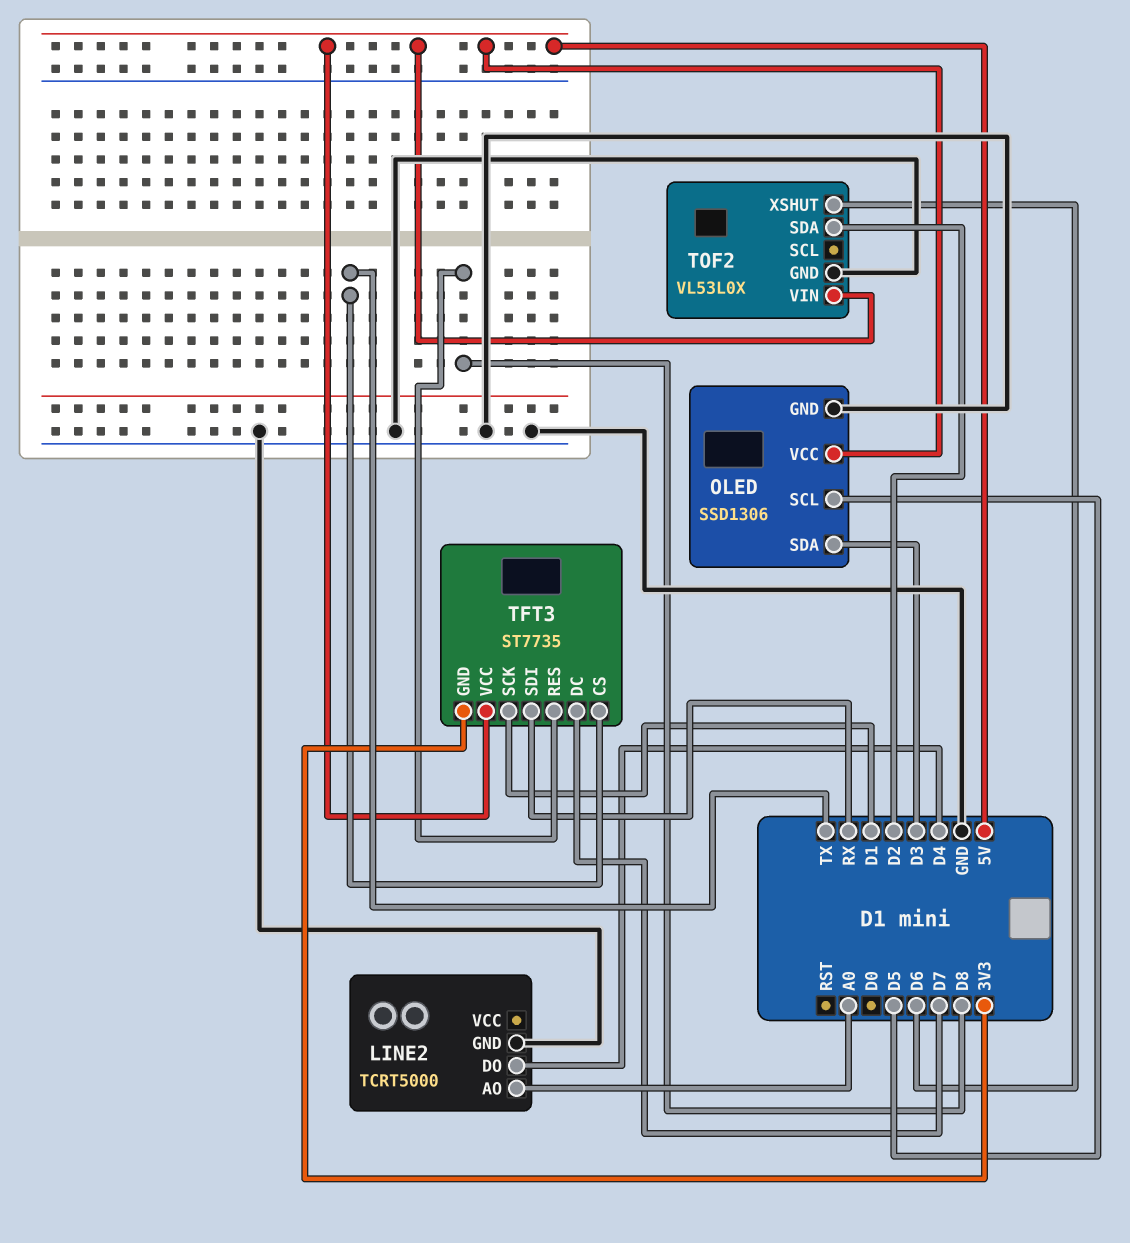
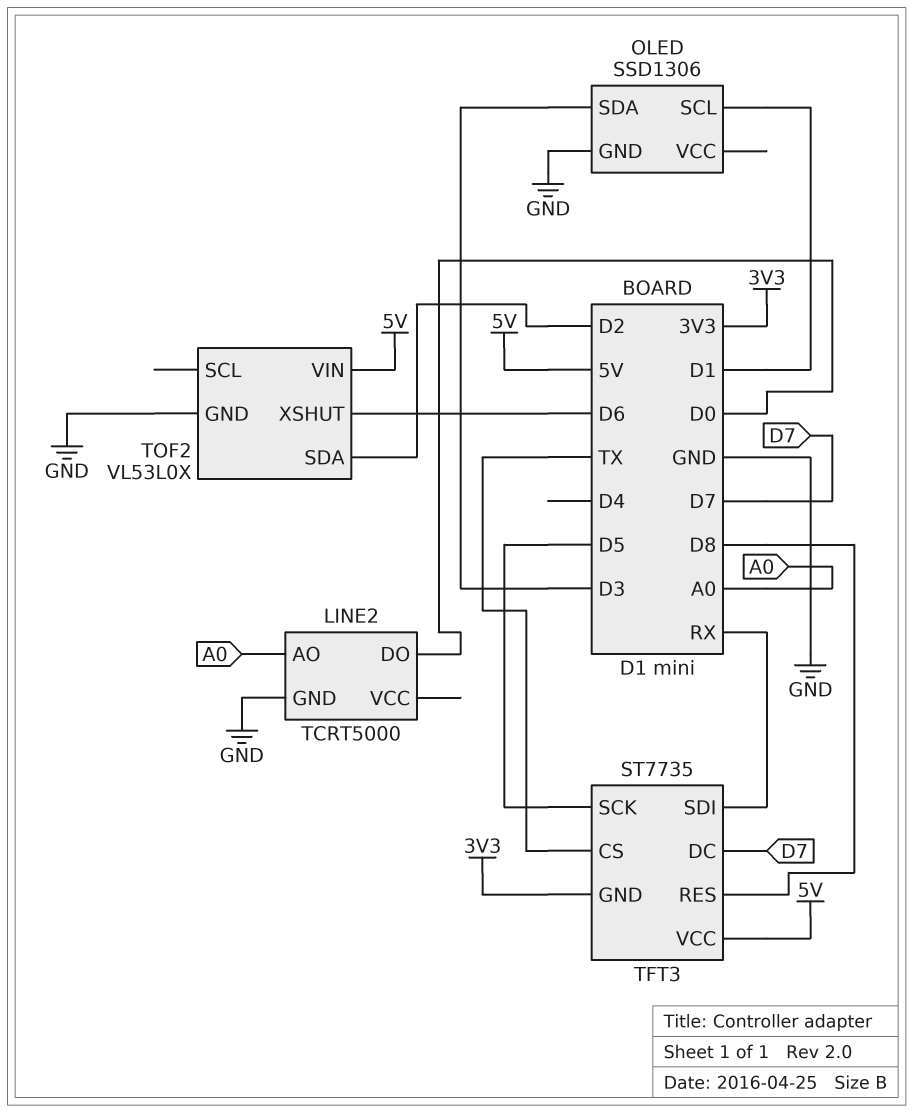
LINE2 pin DO: D4 -> D0
OLED pin SCL: D5 -> D1
OLED pin VCC: 5V -> none
TFT3 pin SCK: D1 -> D5

